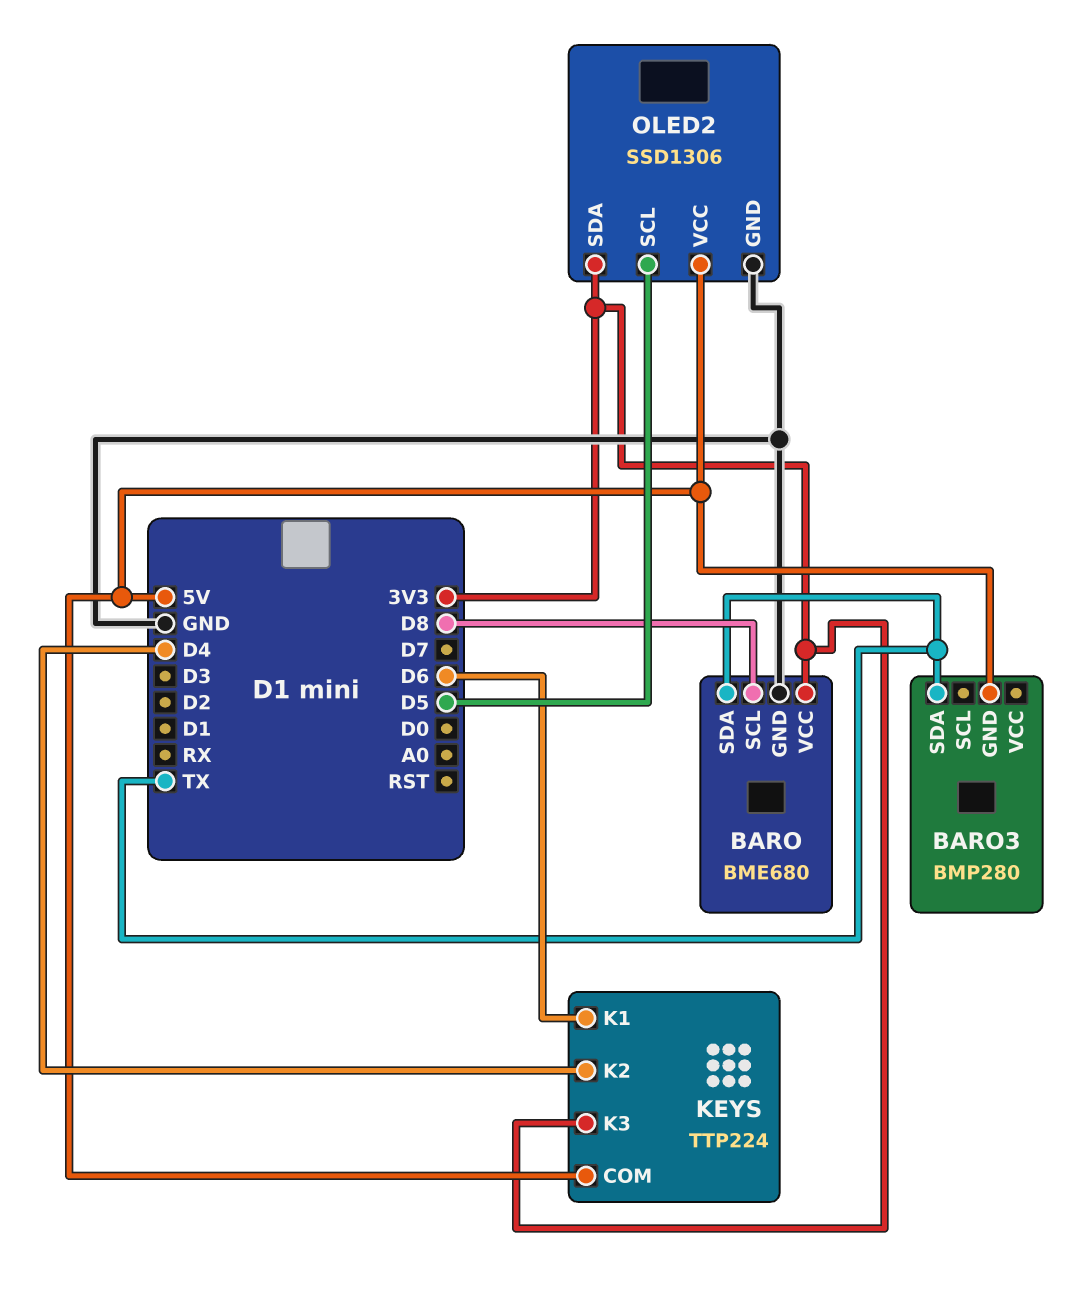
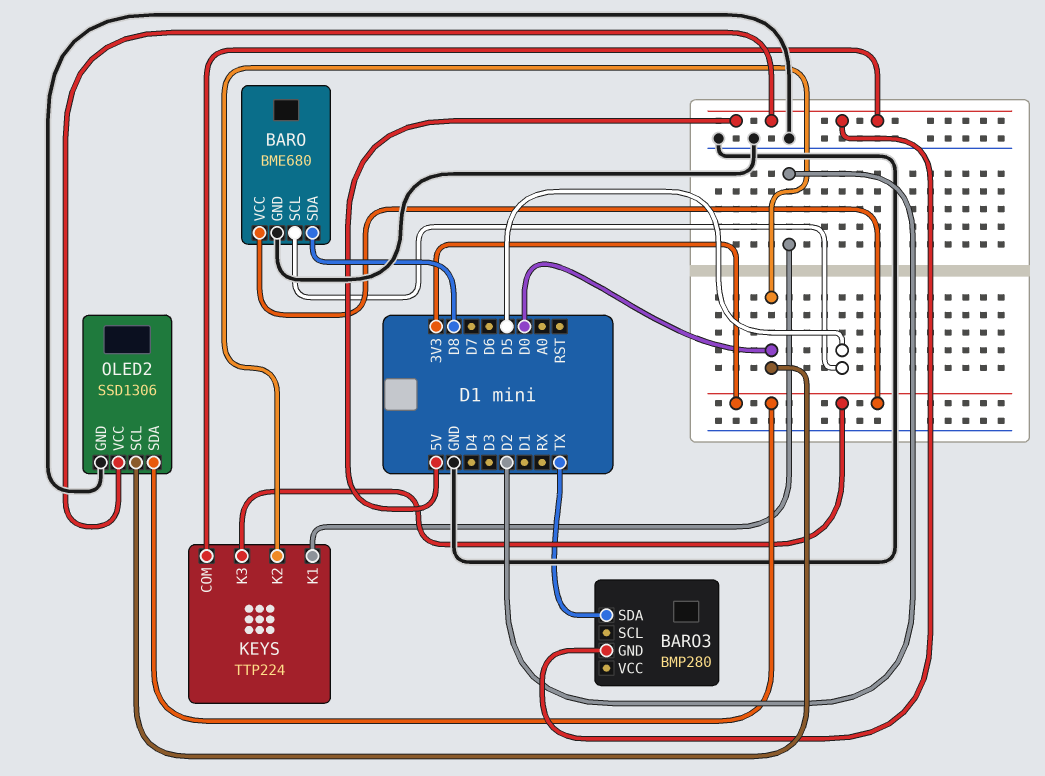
BARO pin SCL: D8 -> D5
BARO pin SDA: TX -> D8
KEYS pin K1: D6 -> D2
KEYS pin K2: D4 -> D0
OLED2 pin SCL: D5 -> D0

